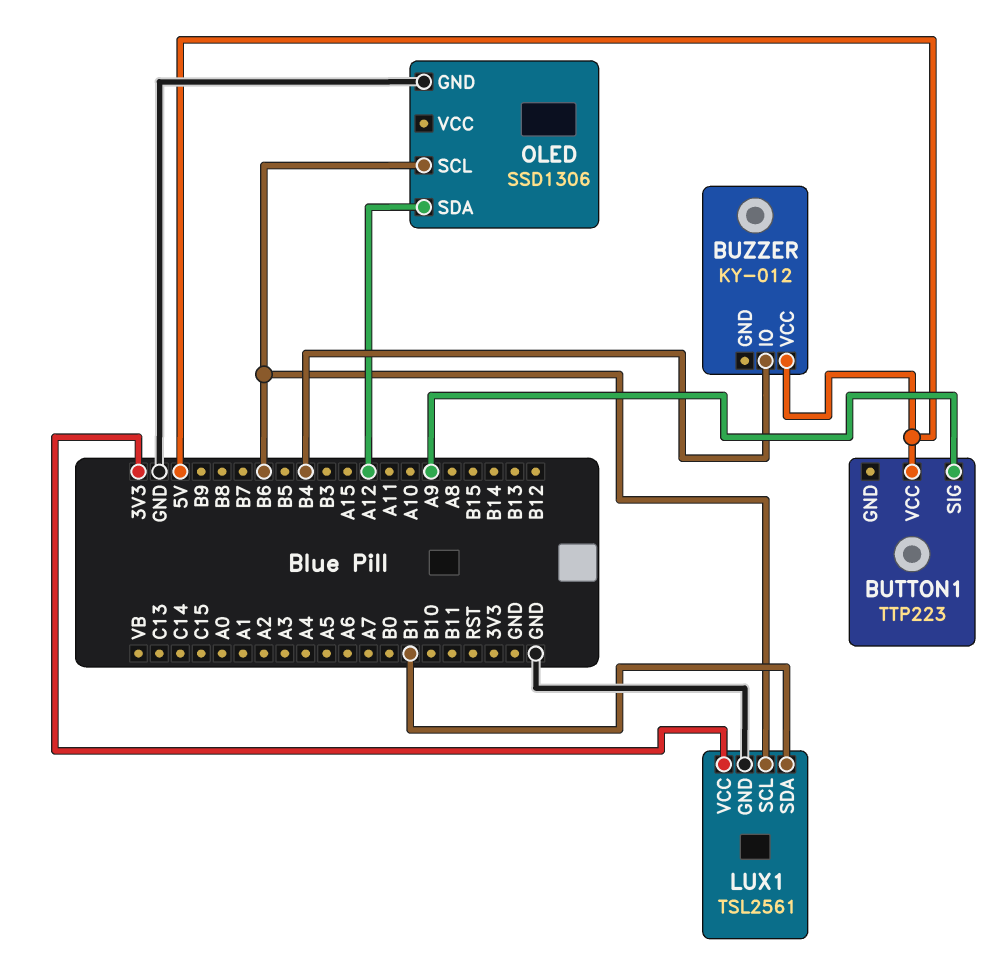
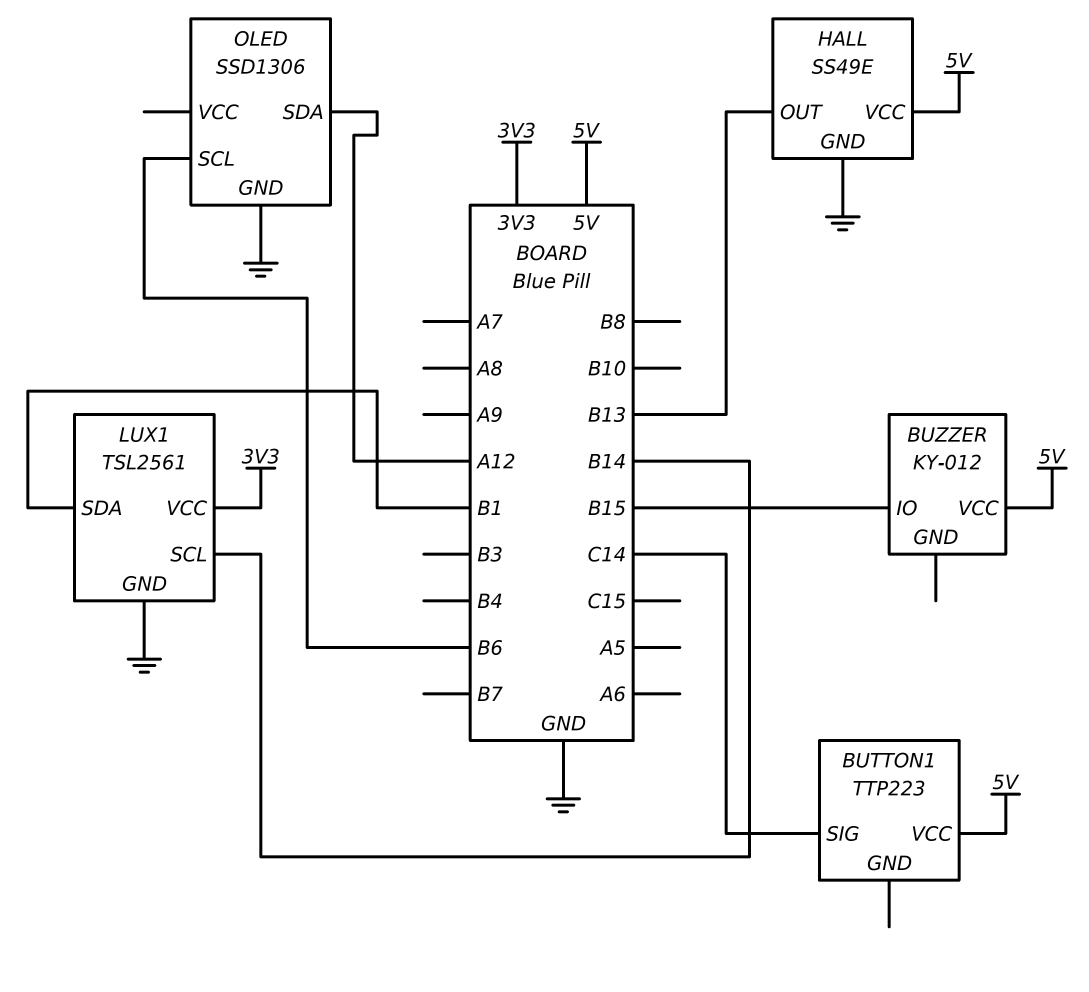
BUTTON1 pin SIG: A9 -> C14
BUZZER pin IO: B4 -> B15
HALL: none -> SS49E
HALL pin GND: none -> GND
HALL pin OUT: none -> B13
HALL pin VCC: none -> 5V
LUX1 pin SCL: B6 -> B14

